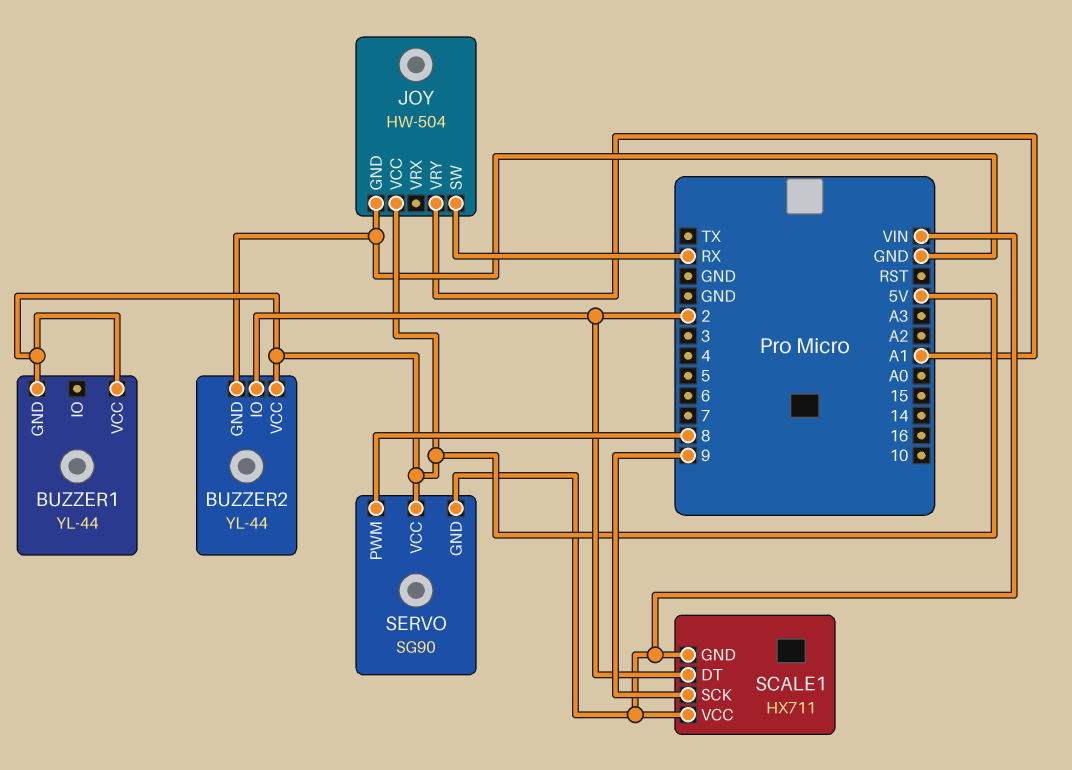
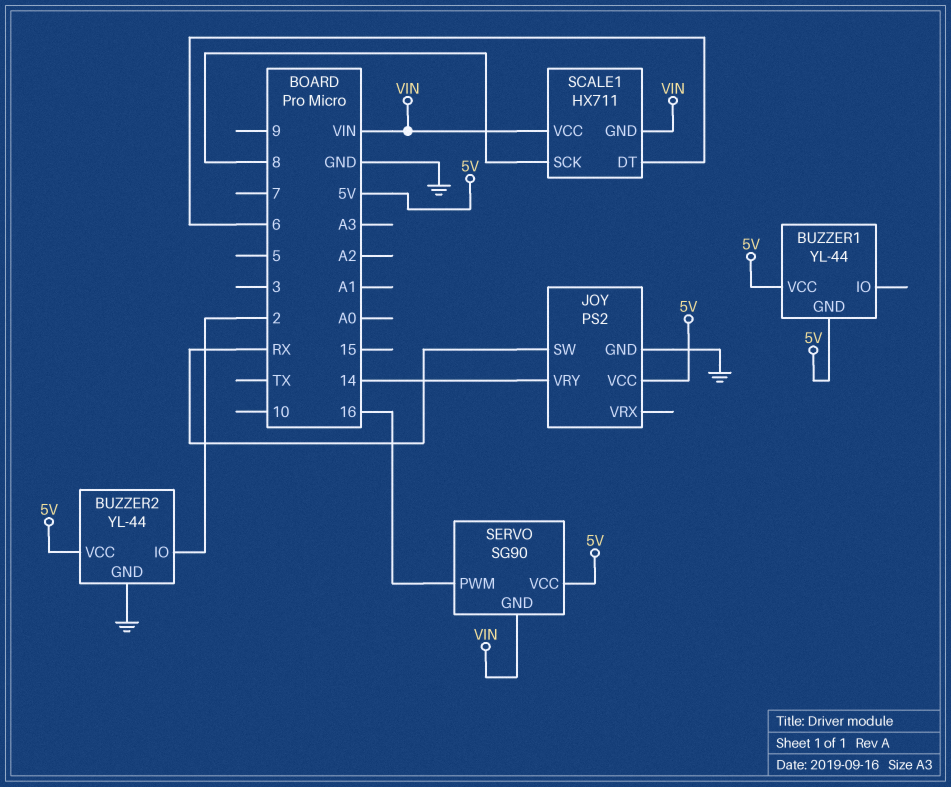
JOY: HW-504 -> PS2
JOY pin VRY: A1 -> 14
SCALE1 pin DT: 2 -> 6
SCALE1 pin SCK: 9 -> 8
SERVO pin PWM: 8 -> 16

